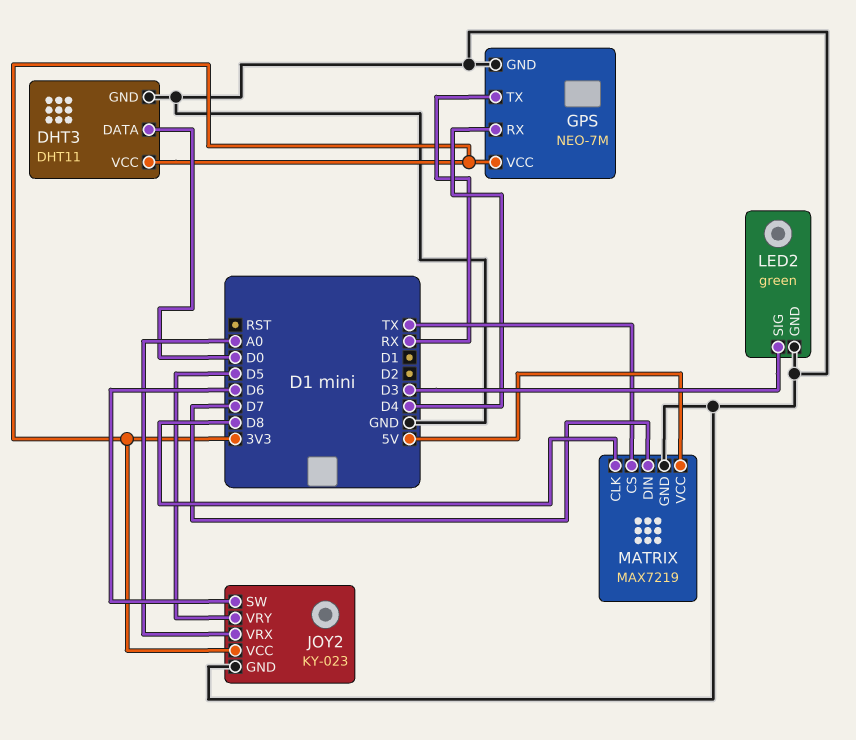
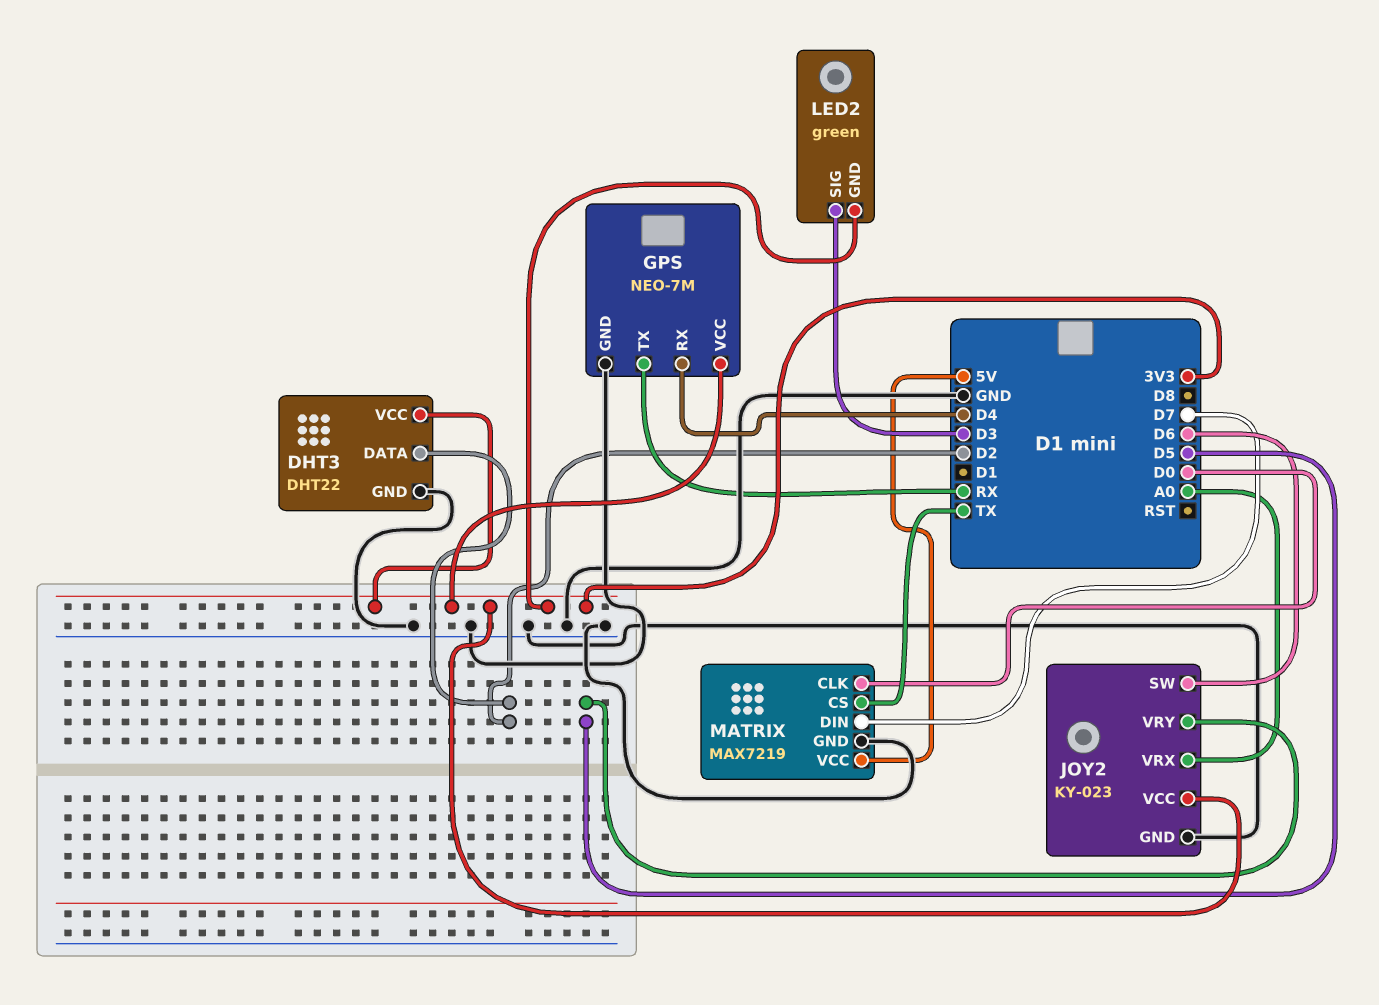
DHT3: DHT11 -> DHT22
DHT3 pin DATA: D0 -> D2
LED2 pin GND: GND -> 3V3
MATRIX pin CLK: D8 -> D0

